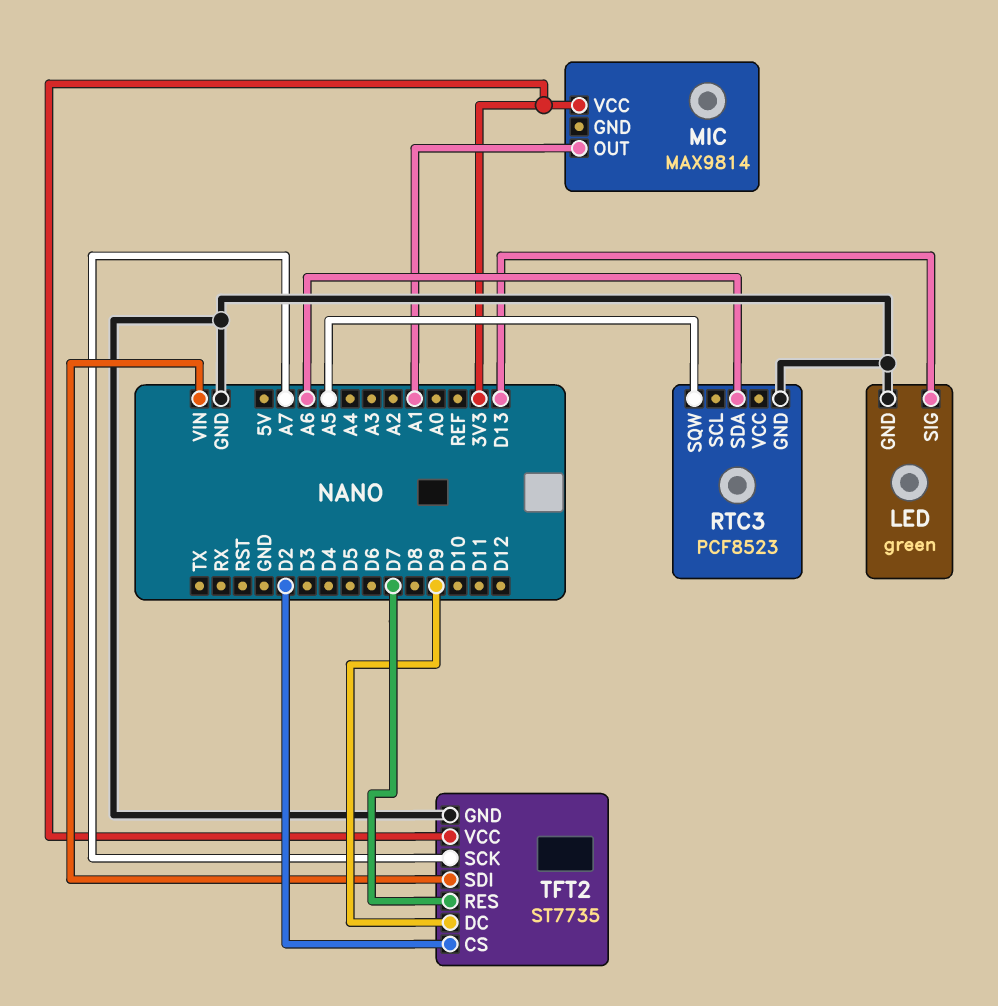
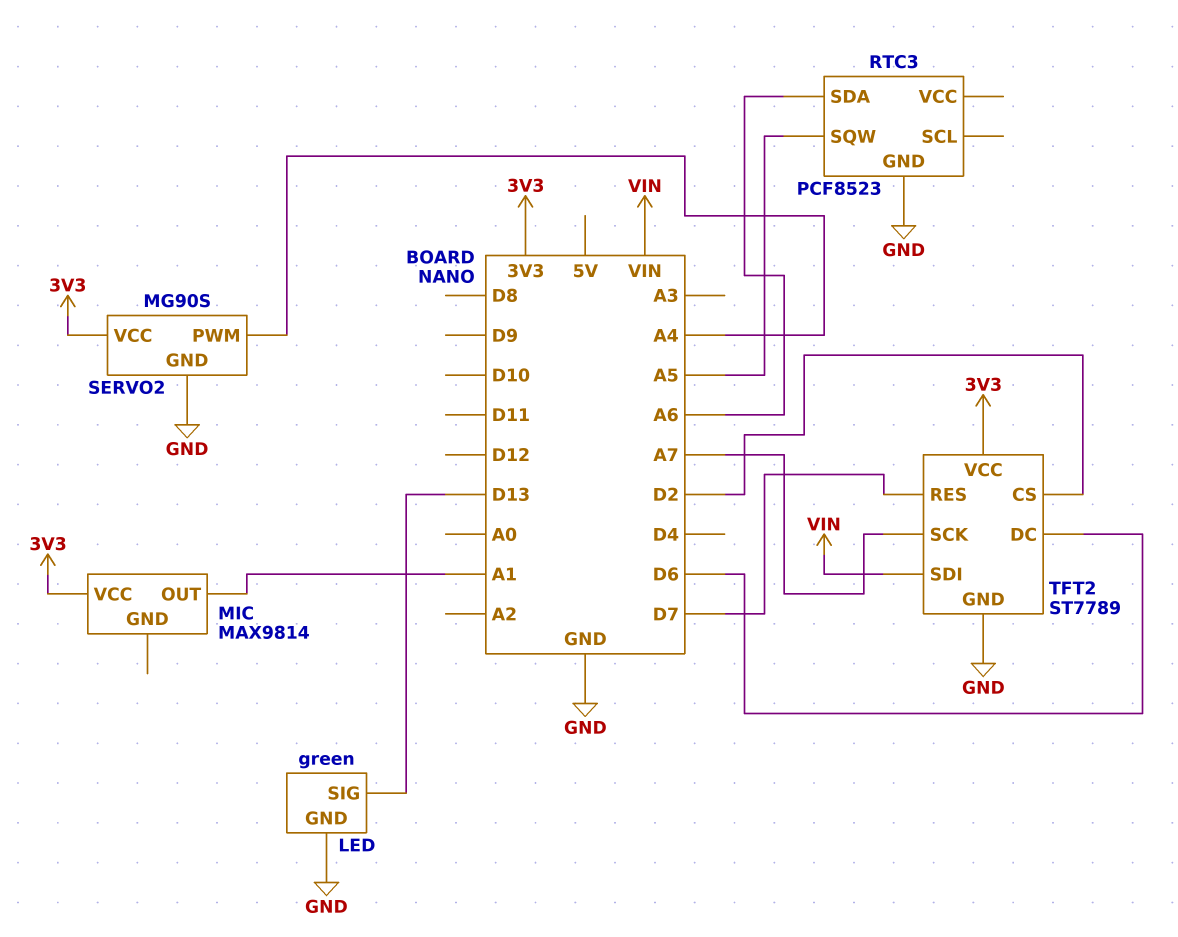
SERVO2: none -> MG90S
SERVO2 pin GND: none -> GND
SERVO2 pin PWM: none -> A4
SERVO2 pin VCC: none -> 3V3
TFT2: ST7735 -> ST7789
TFT2 pin DC: D9 -> D6

